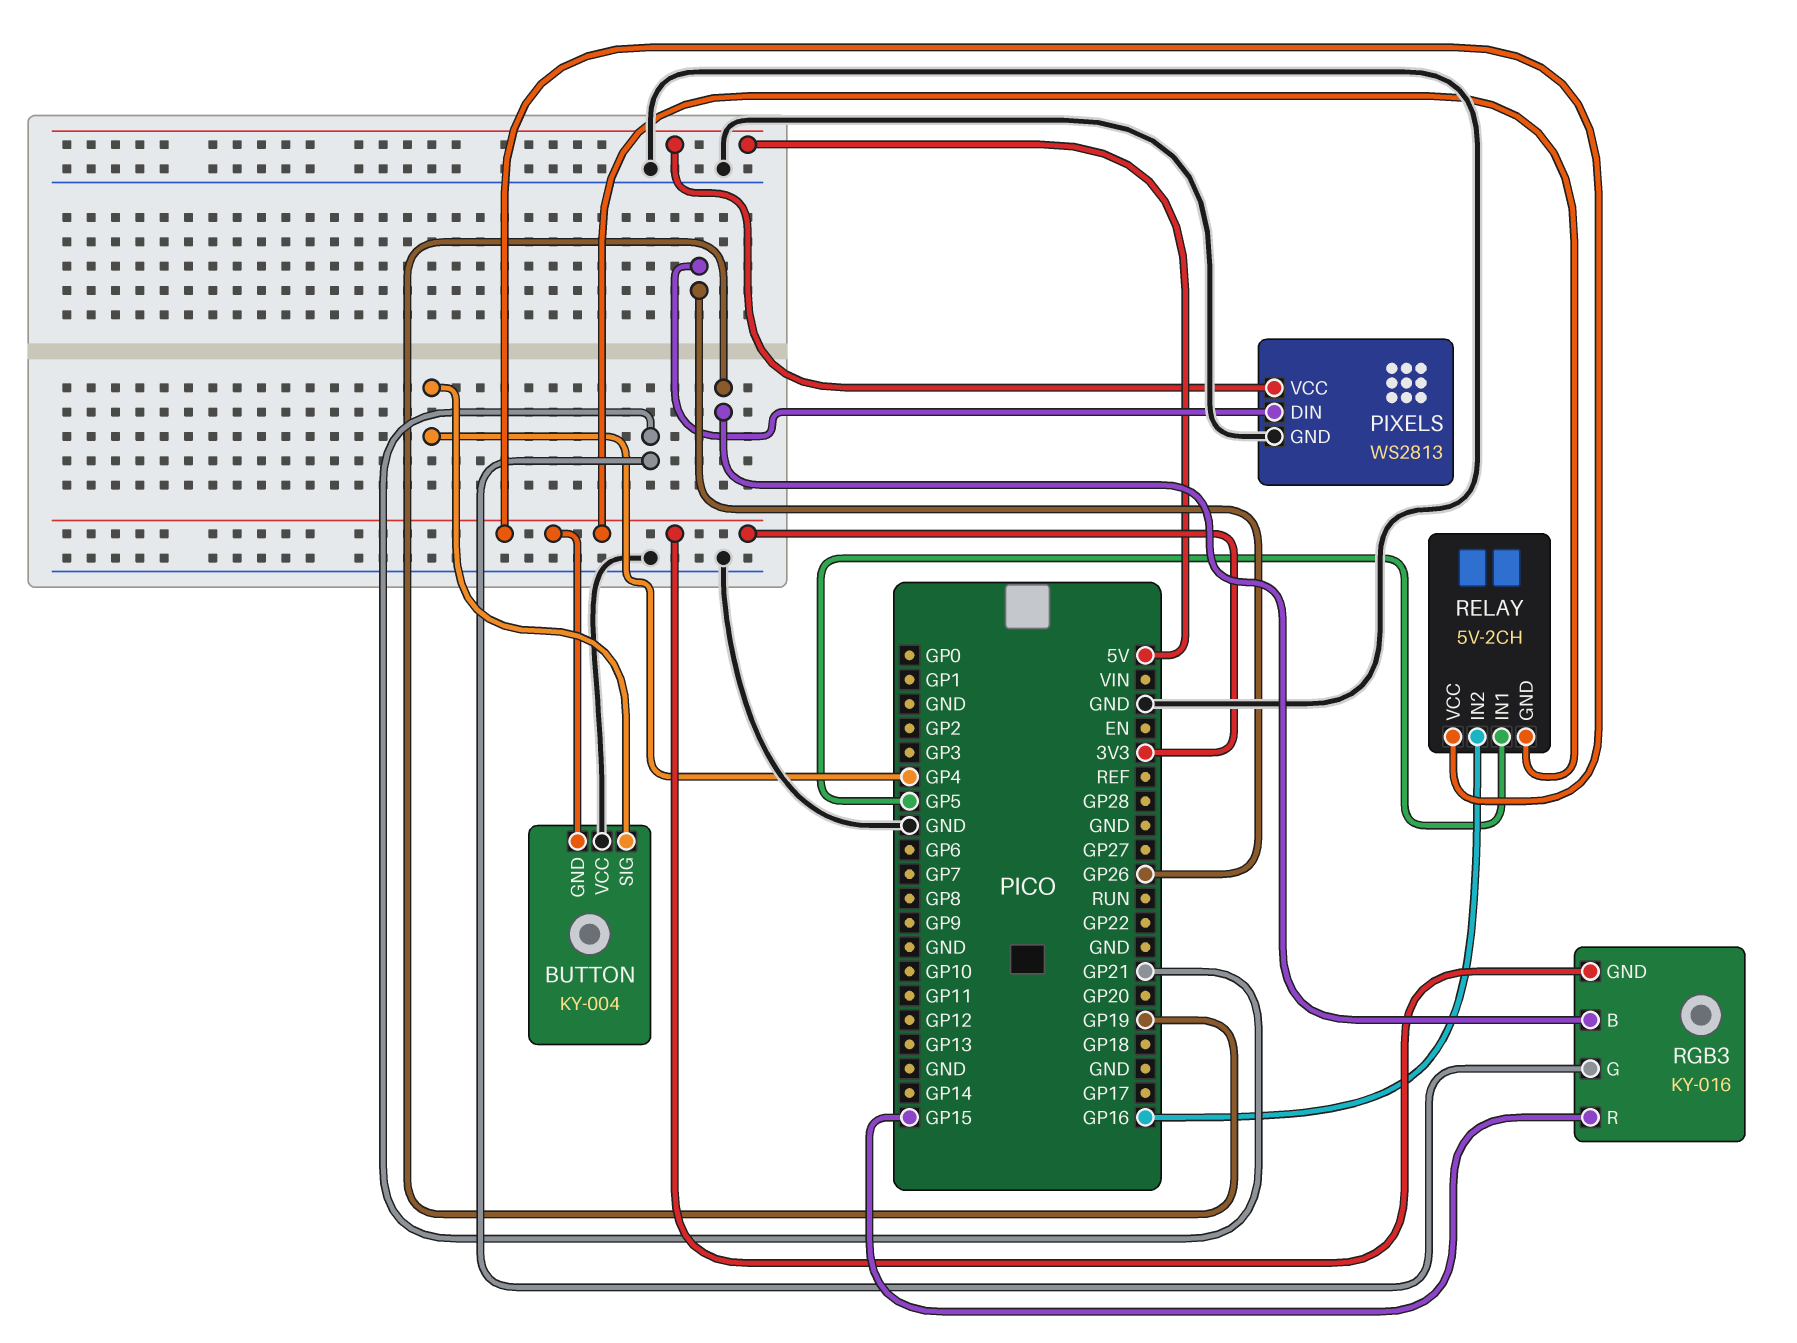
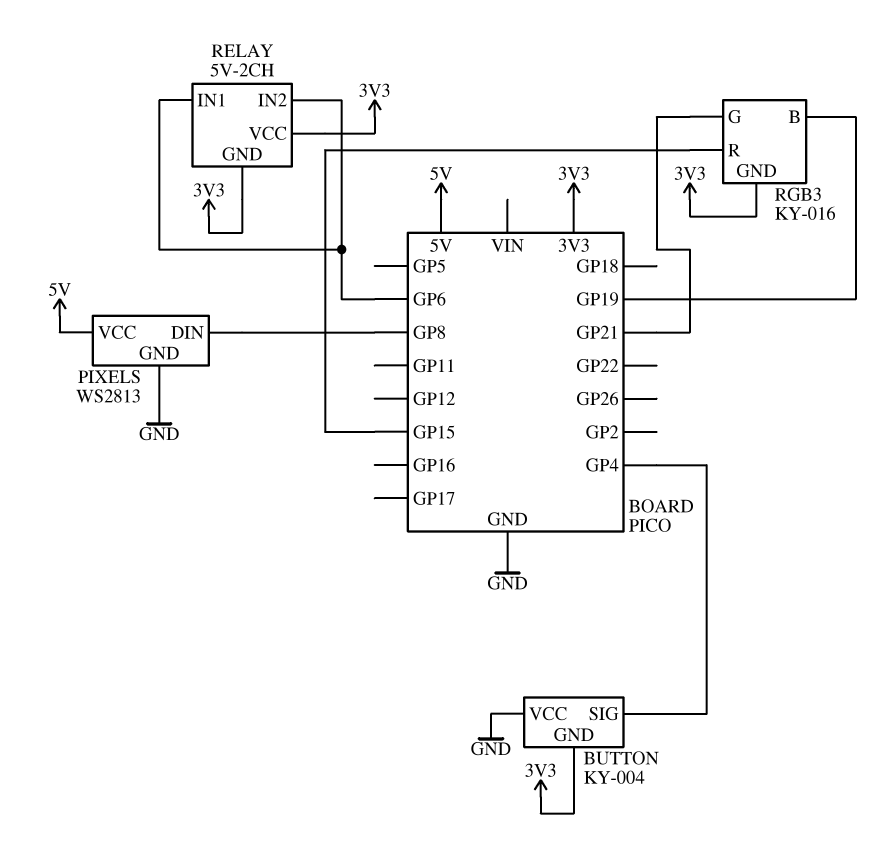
PIXELS pin DIN: GP26 -> GP8
RELAY pin IN1: GP5 -> GP6
RELAY pin IN2: GP16 -> GP6

